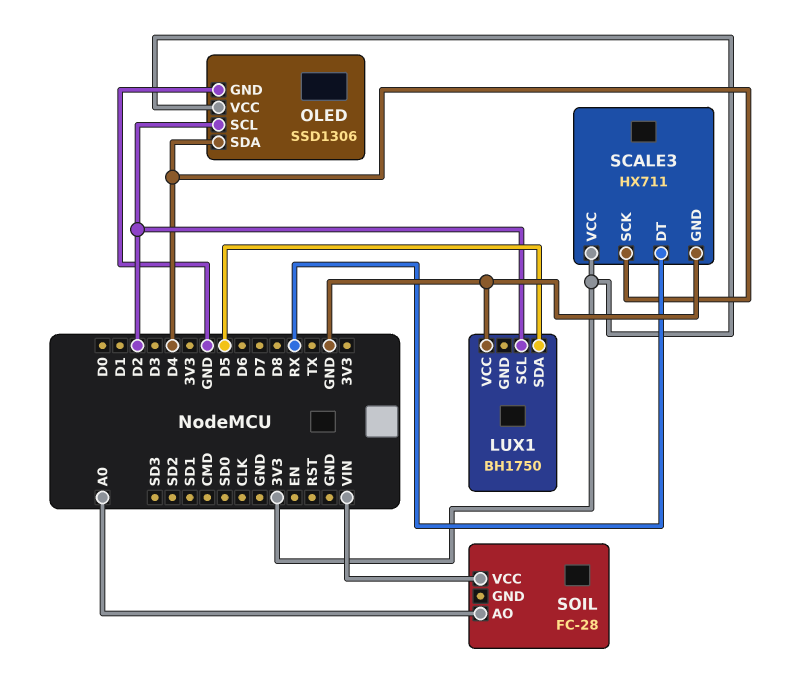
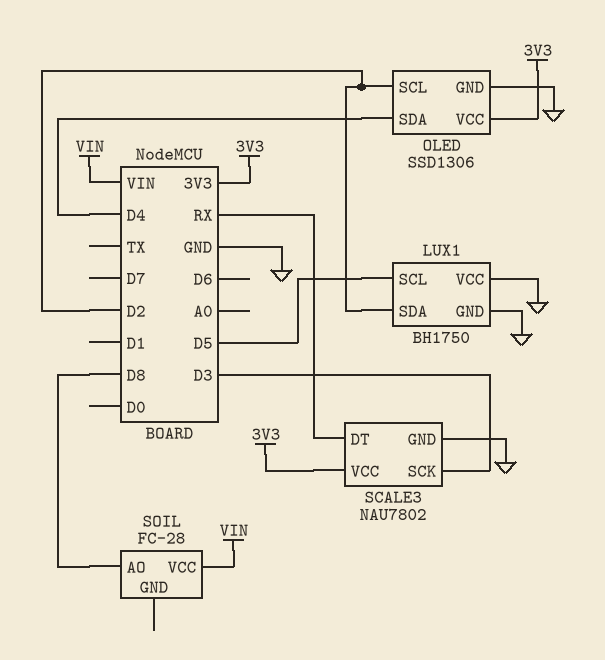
LUX1 pin GND: none -> GND
LUX1 pin SCL: D2 -> D5
LUX1 pin SDA: D5 -> D2
SCALE3: HX711 -> NAU7802
SCALE3 pin SCK: D4 -> D3
SOIL pin AO: A0 -> D8

